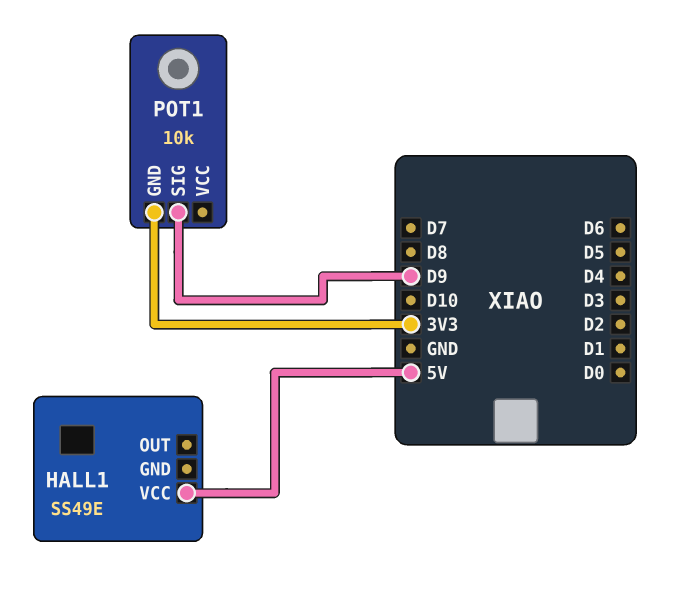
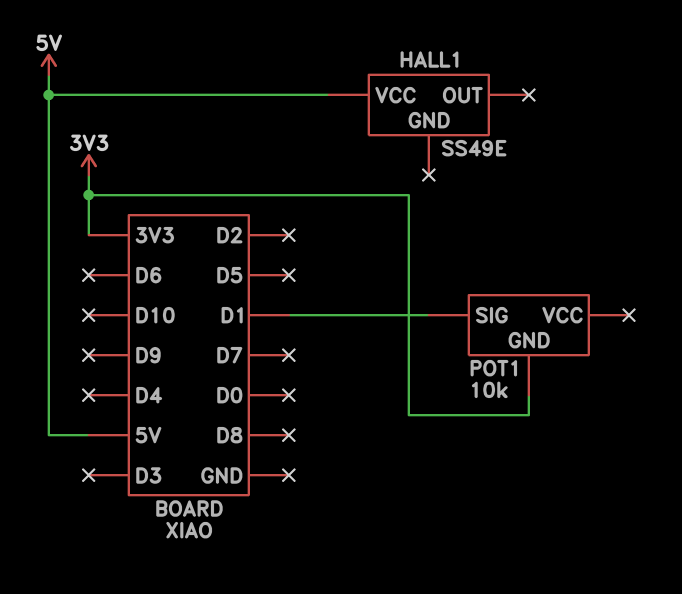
POT1 pin SIG: D9 -> D1

